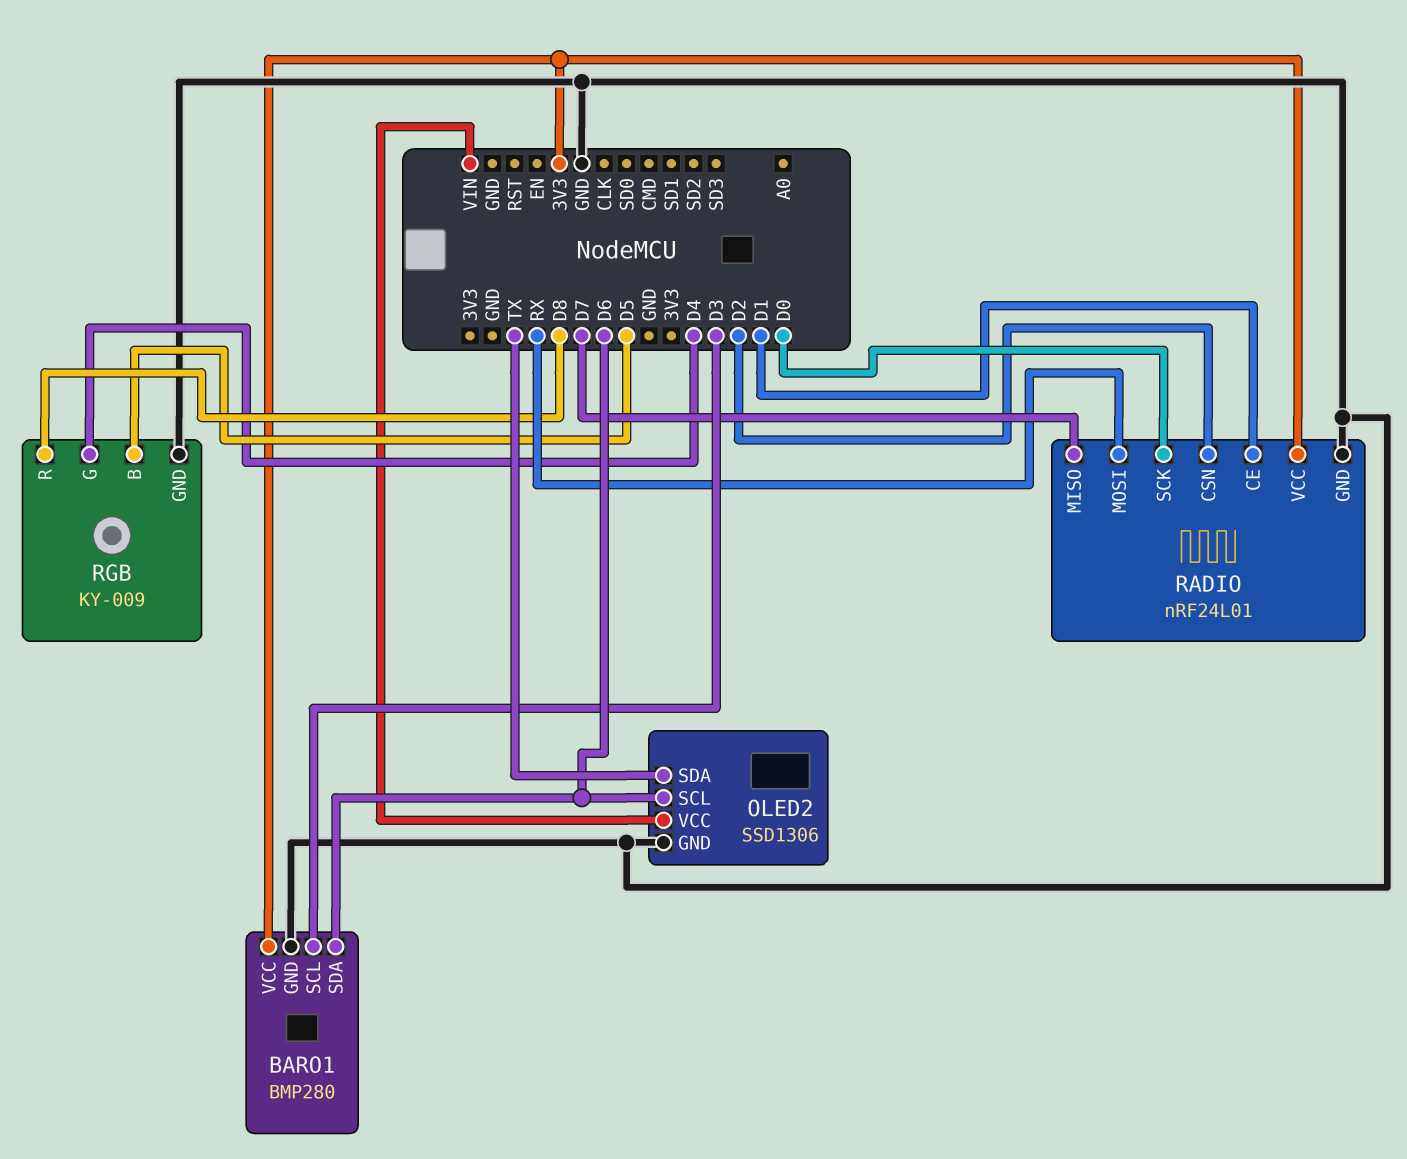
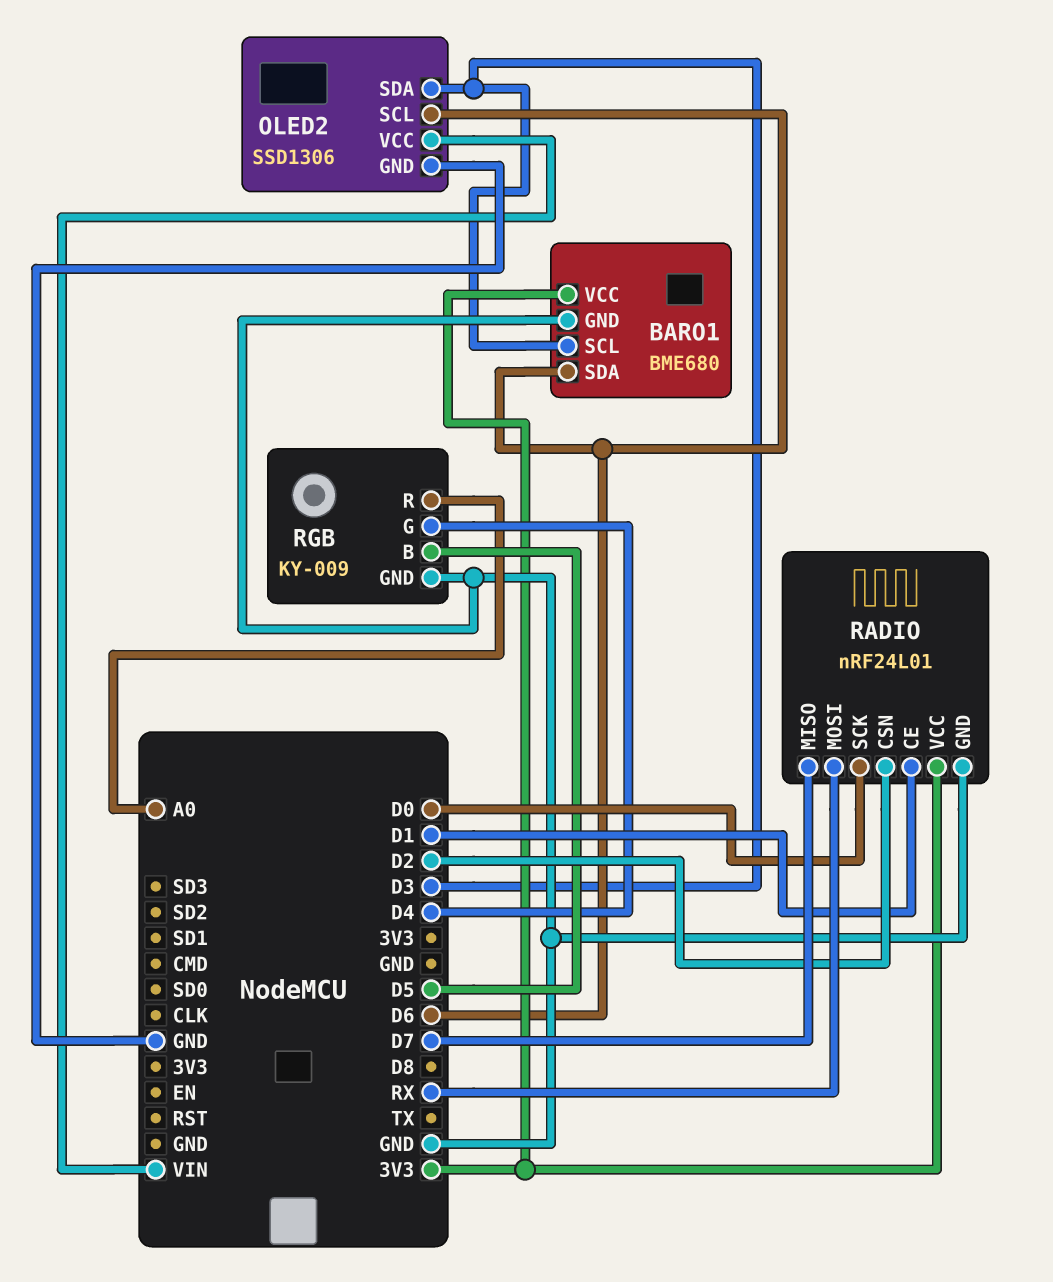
BARO1: BMP280 -> BME680
OLED2 pin SDA: TX -> D3
RGB pin R: D8 -> A0

